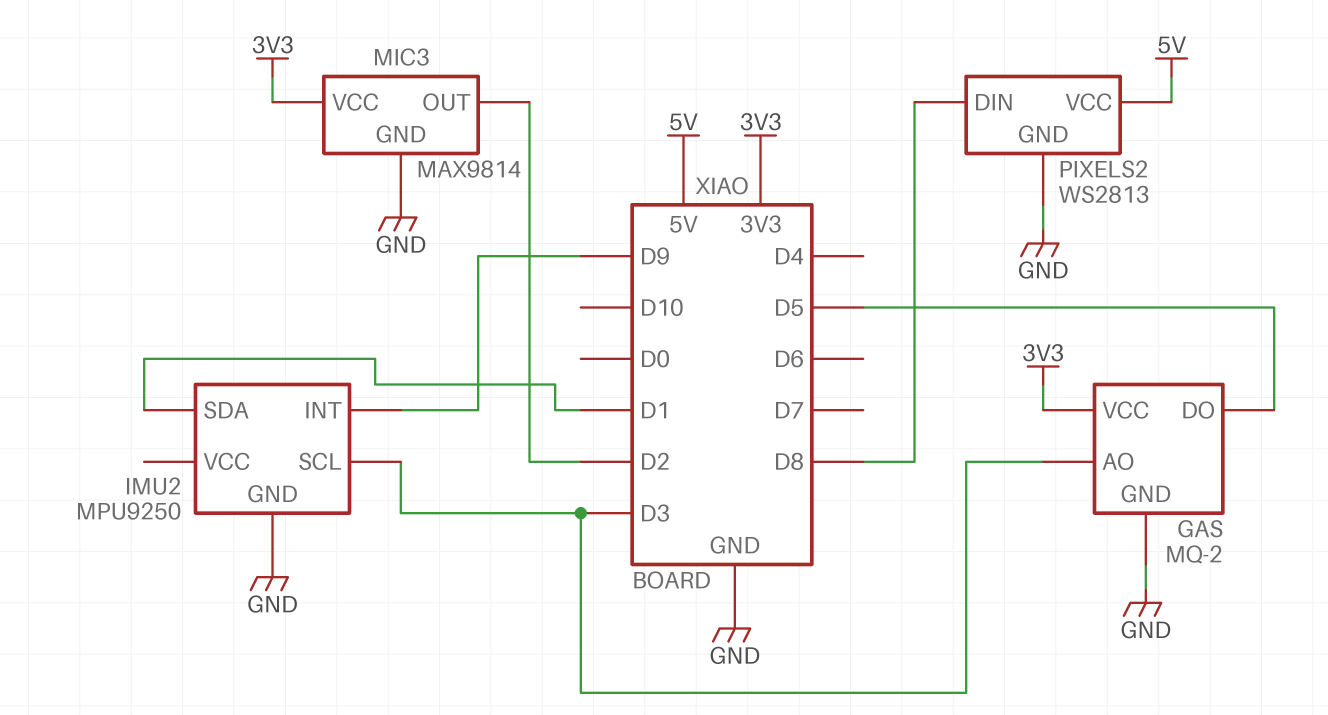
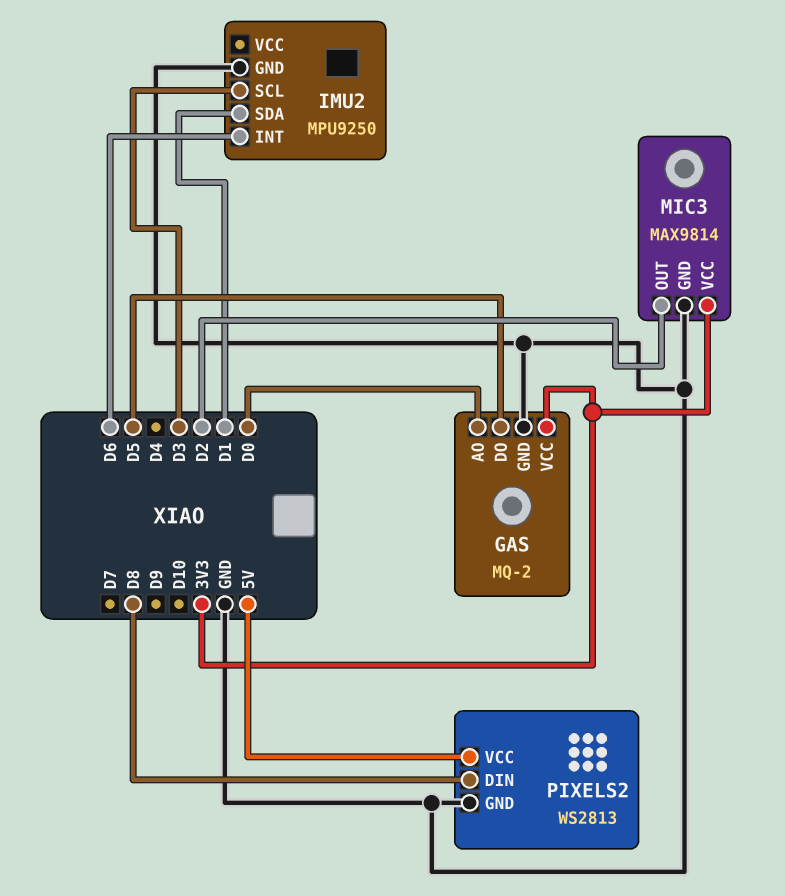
GAS pin AO: D3 -> D0
IMU2 pin INT: D9 -> D6

